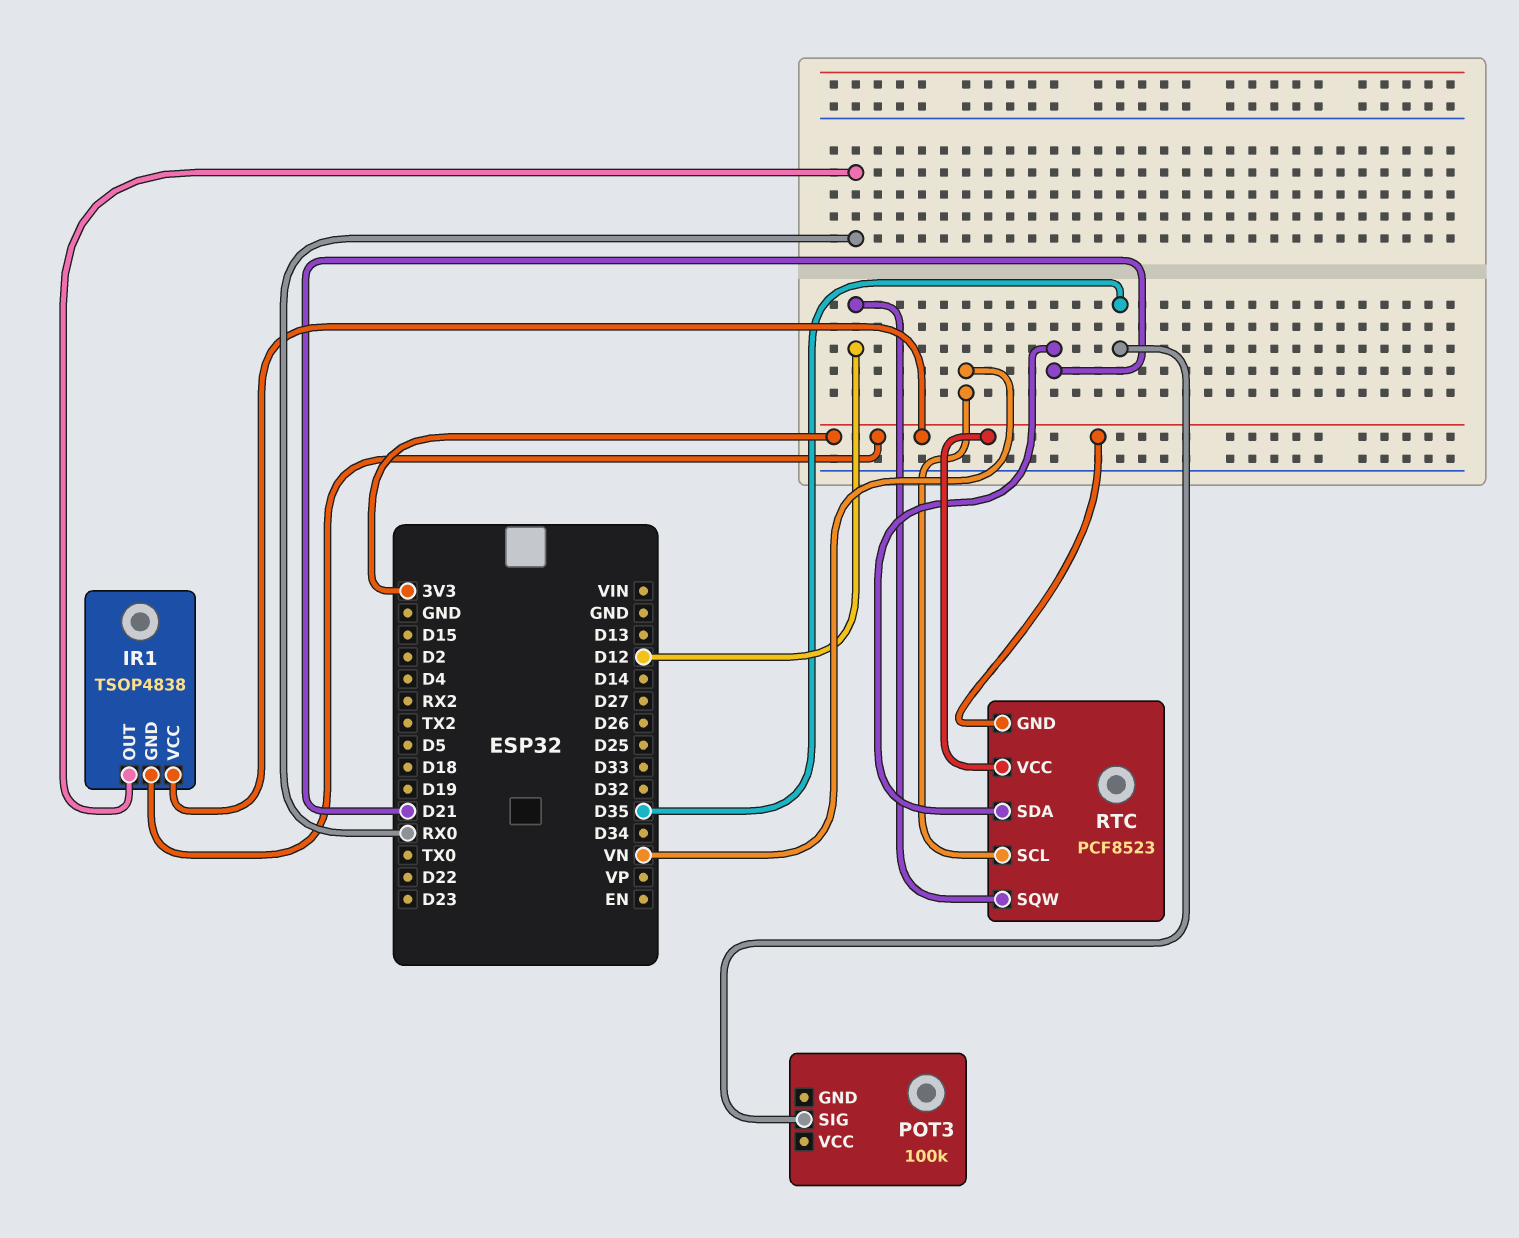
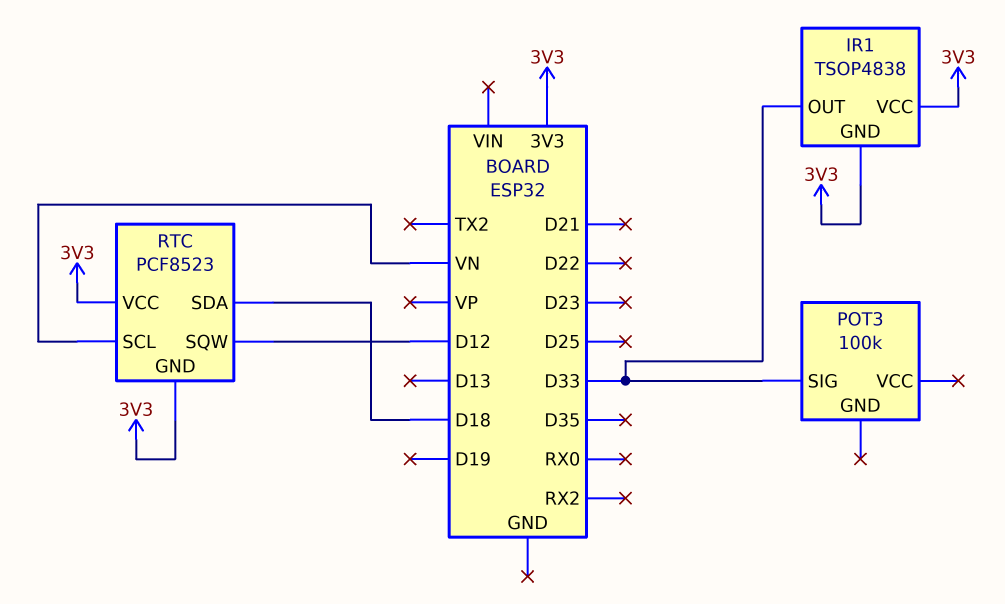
IR1 pin OUT: RX0 -> D33
POT3 pin SIG: D35 -> D33
RTC pin SDA: D21 -> D18

